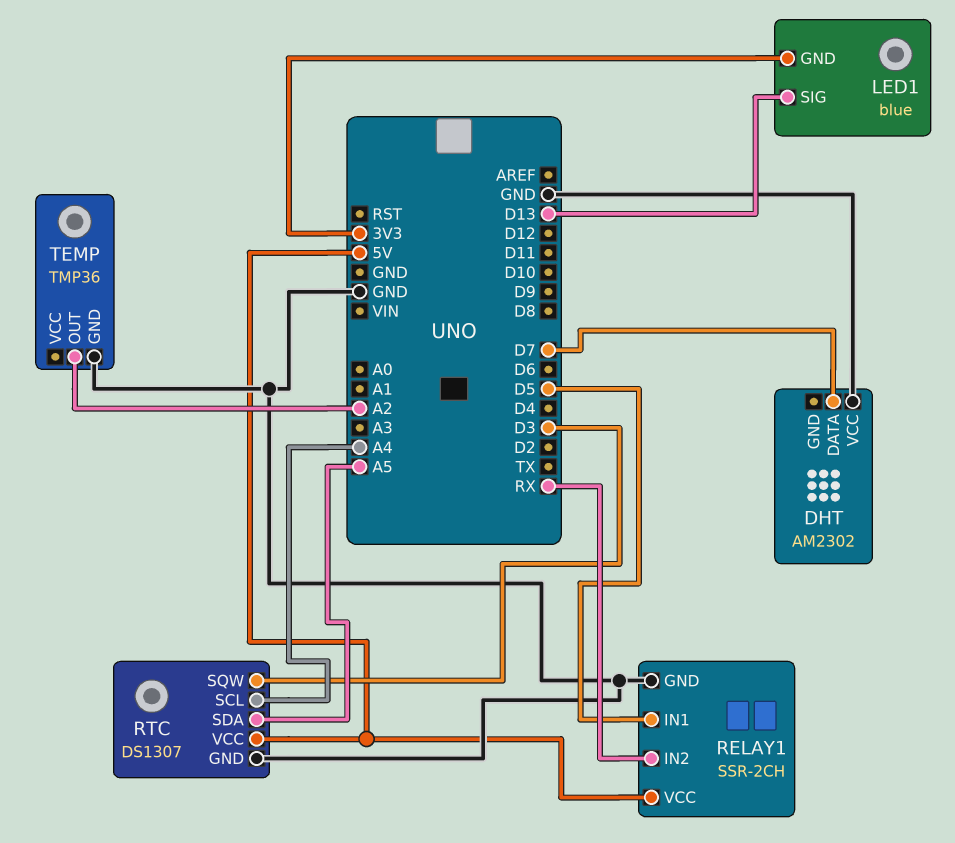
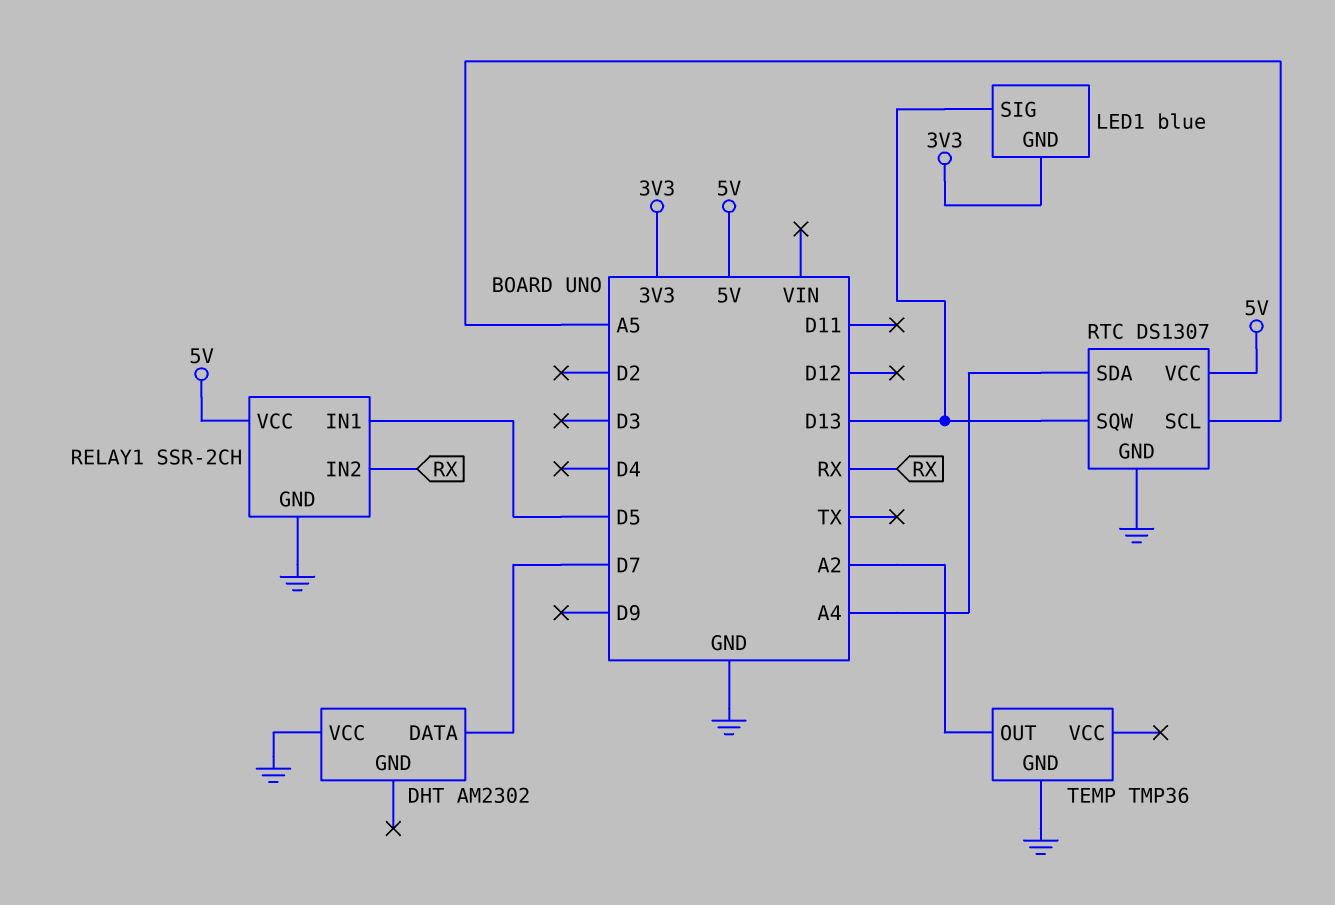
RTC pin SCL: A4 -> A5
RTC pin SDA: A5 -> A4
RTC pin SQW: D3 -> D13

